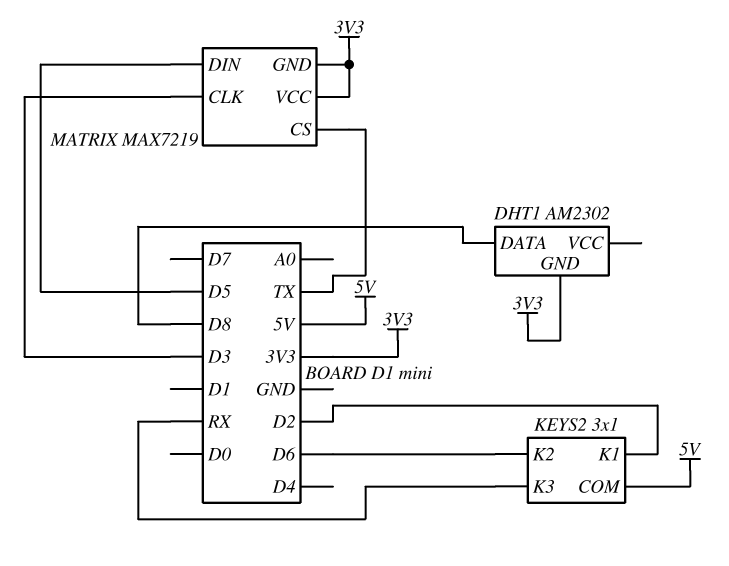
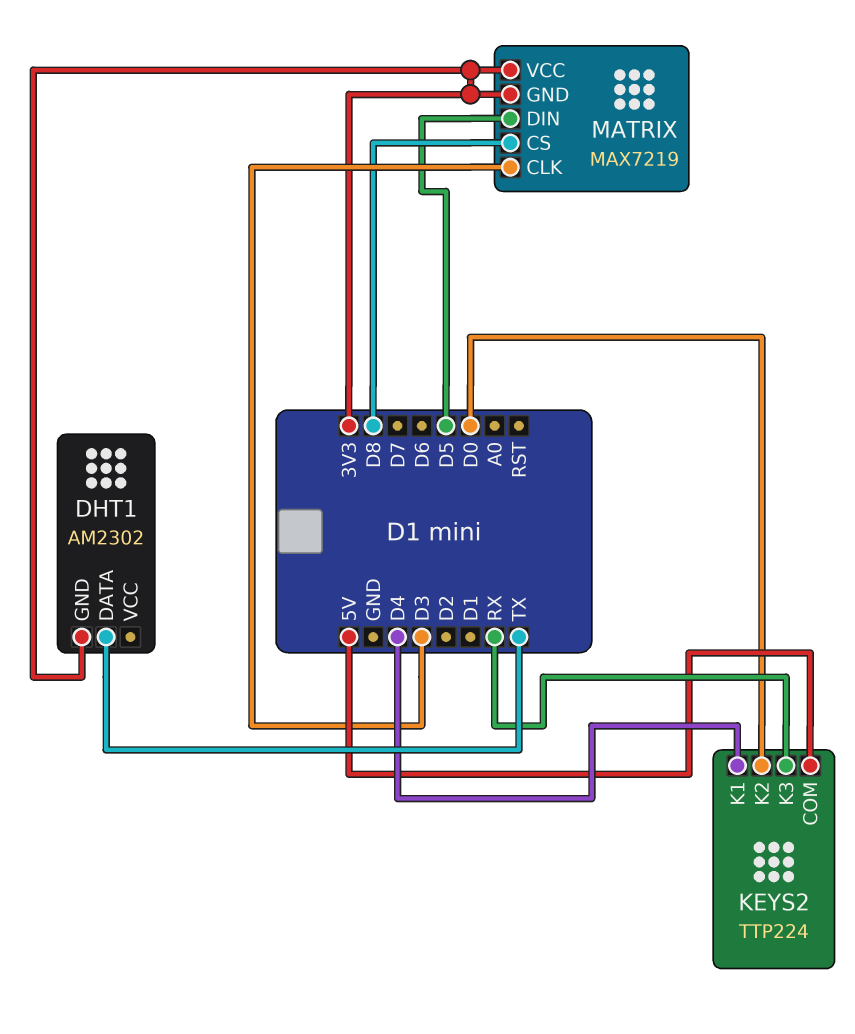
DHT1 pin DATA: D8 -> TX
KEYS2: 3x1 -> TTP224
KEYS2 pin K1: D2 -> D4
KEYS2 pin K2: D6 -> D0
MATRIX pin CS: TX -> D8

